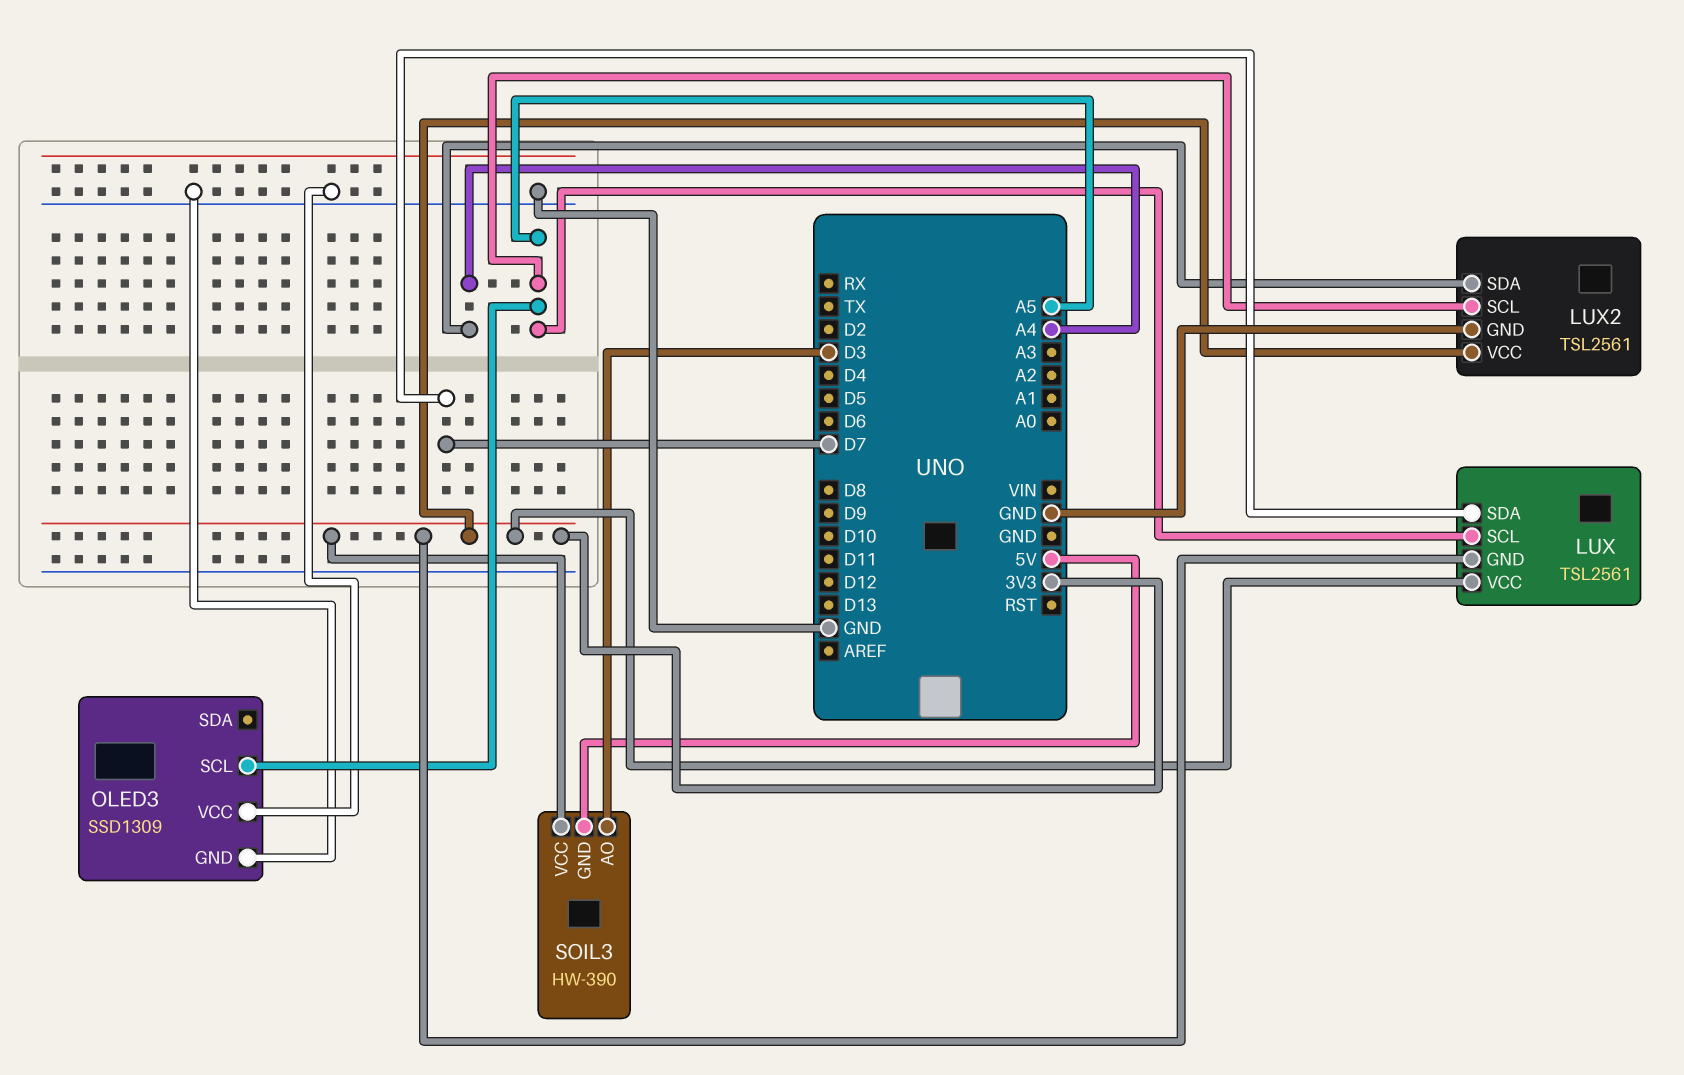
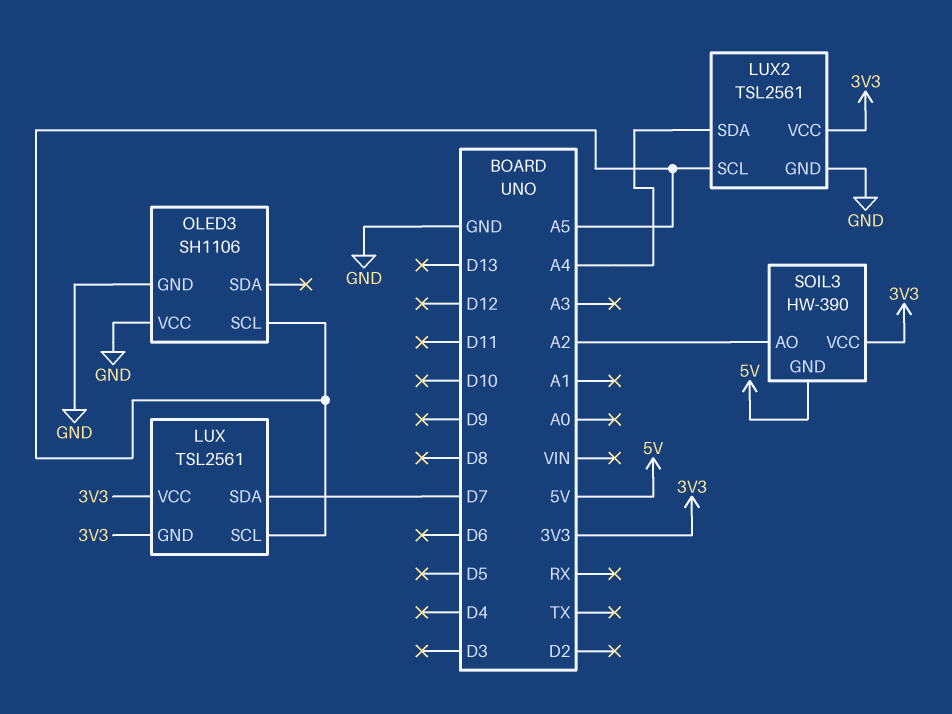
OLED3: SSD1309 -> SH1106
SOIL3 pin AO: D3 -> A2

